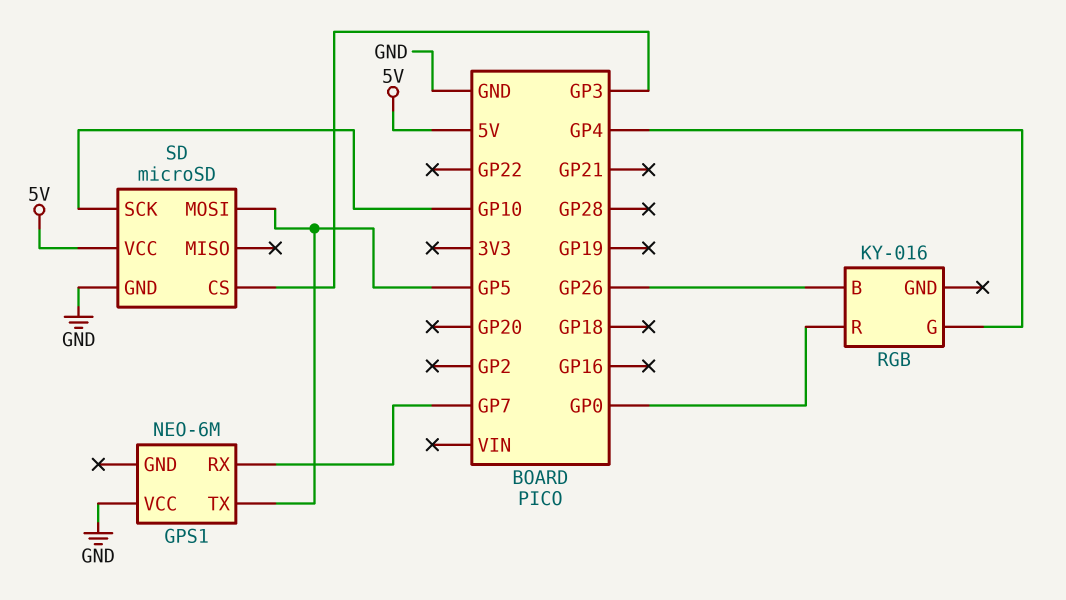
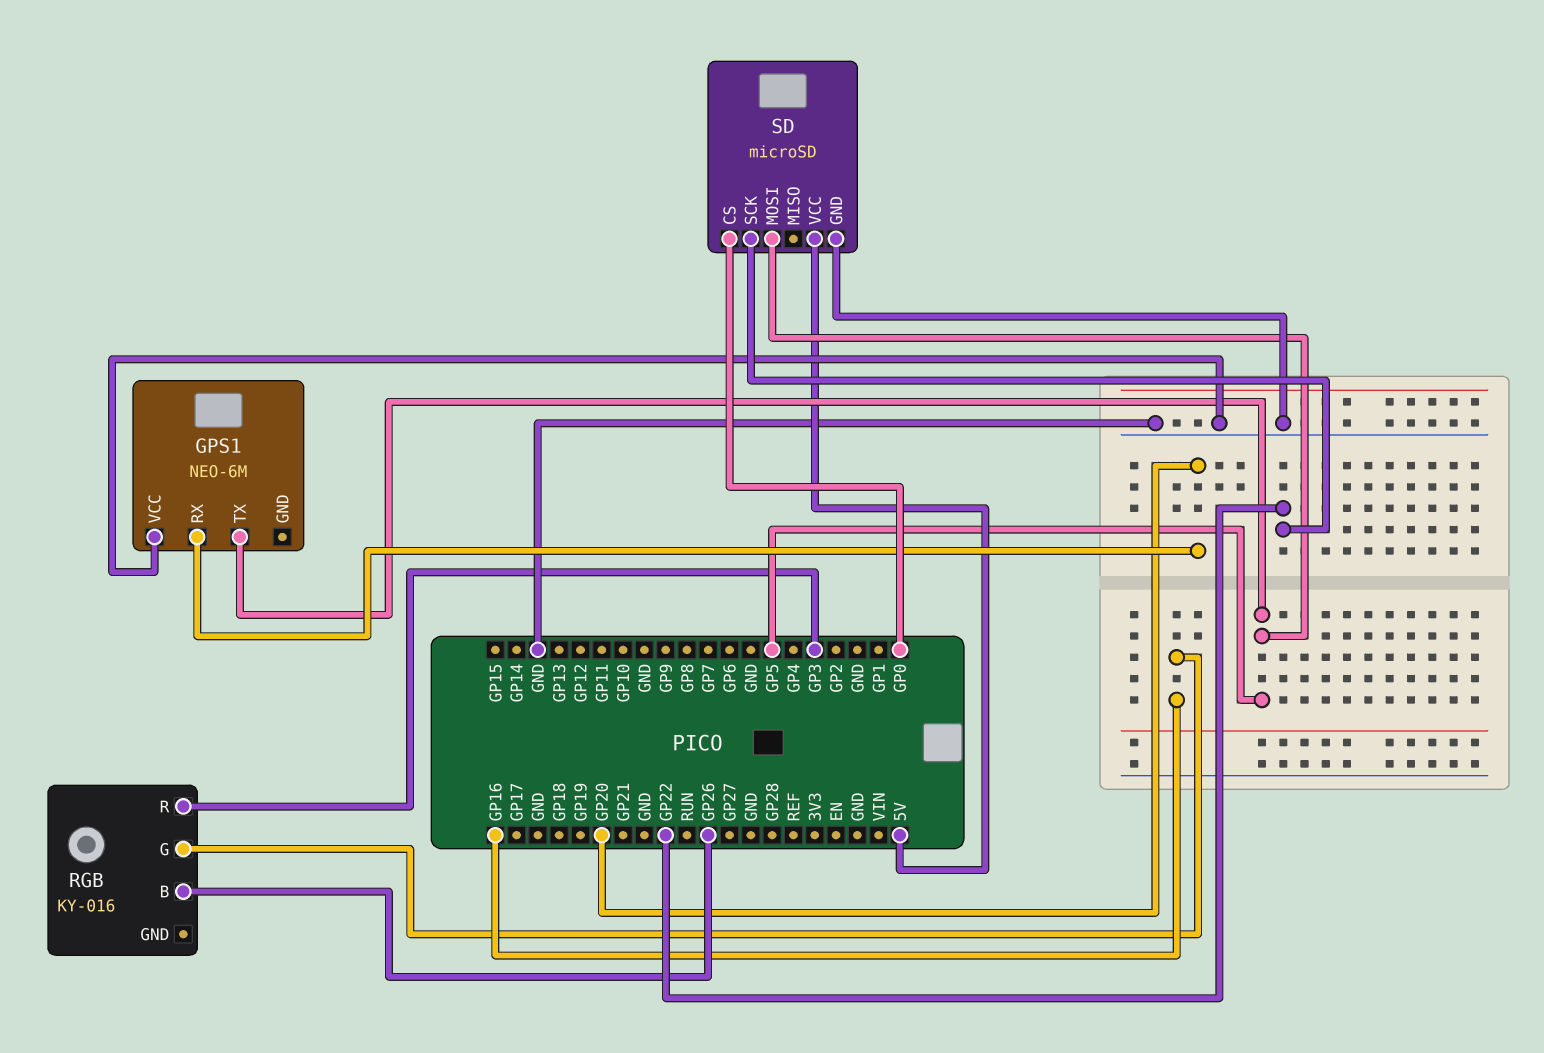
GPS1 pin RX: GP7 -> GP20
RGB pin G: GP4 -> GP16
RGB pin R: GP0 -> GP3
SD pin CS: GP3 -> GP0
SD pin SCK: GP10 -> GP22

